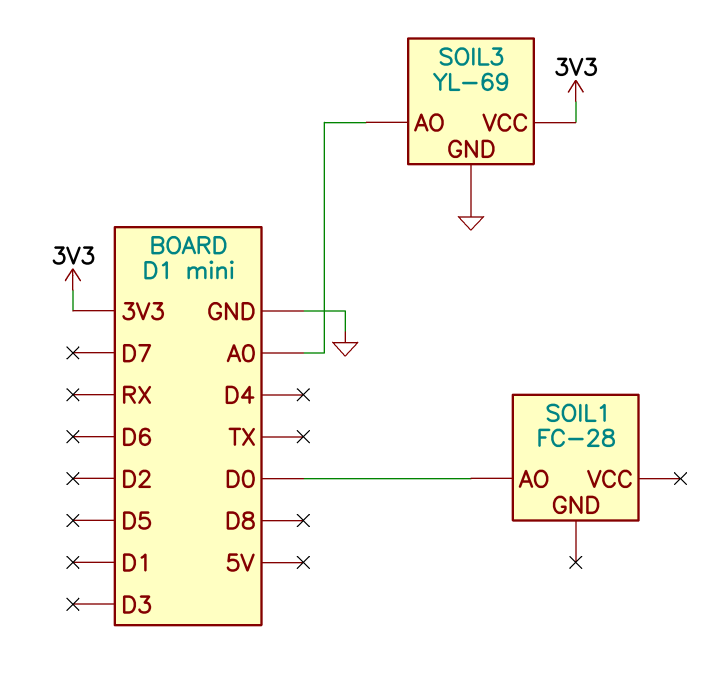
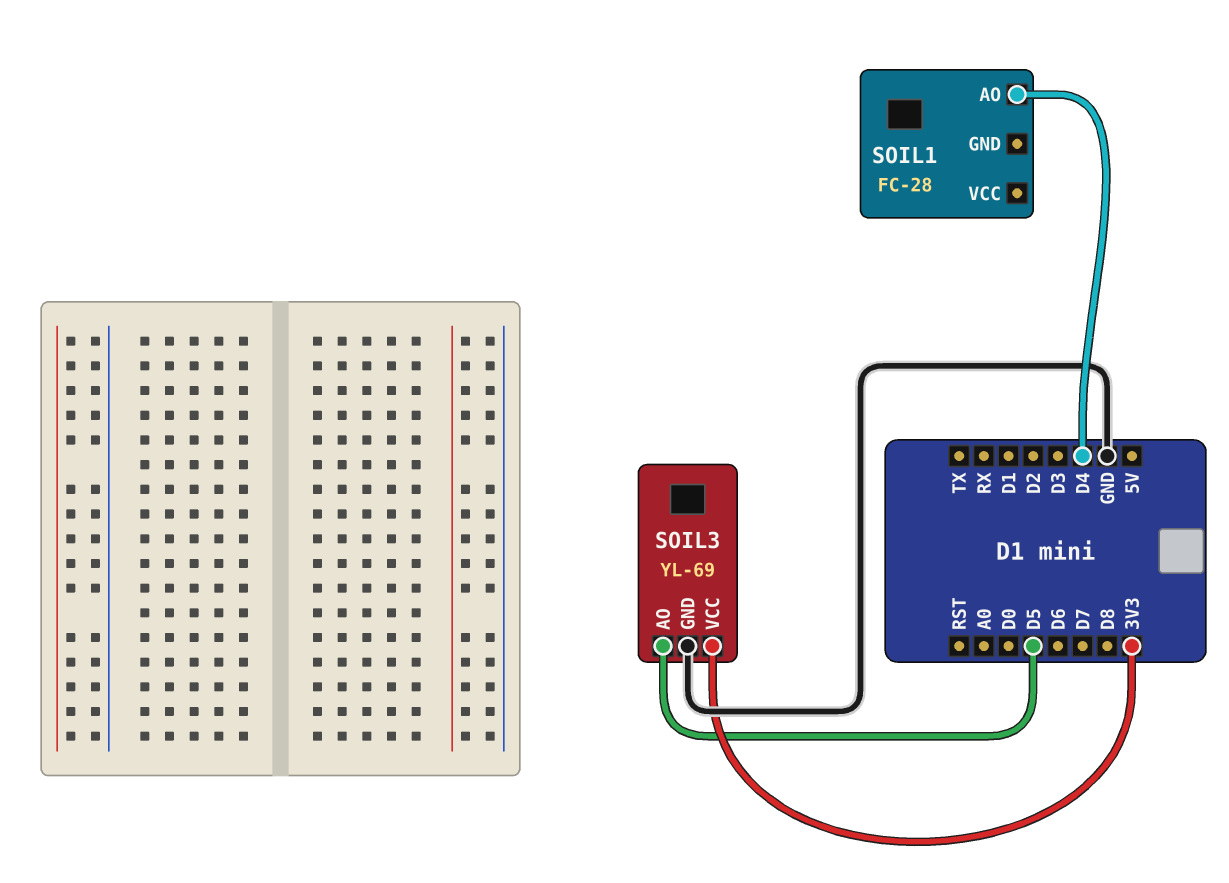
SOIL1 pin AO: D0 -> D4
SOIL3 pin AO: A0 -> D5

